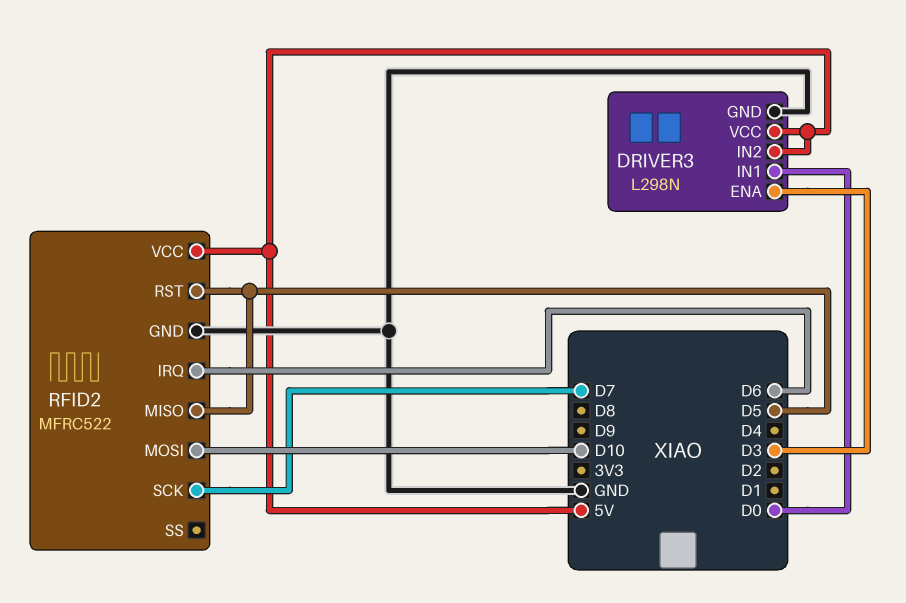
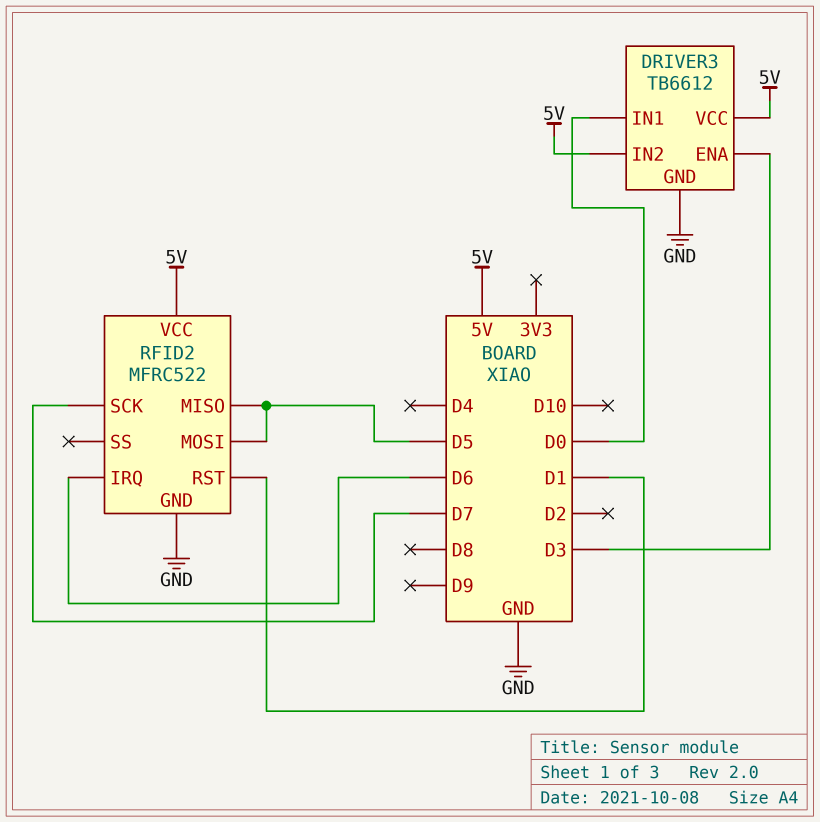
DRIVER3: L298N -> TB6612
RFID2 pin MOSI: D10 -> D5
RFID2 pin RST: D5 -> D1

